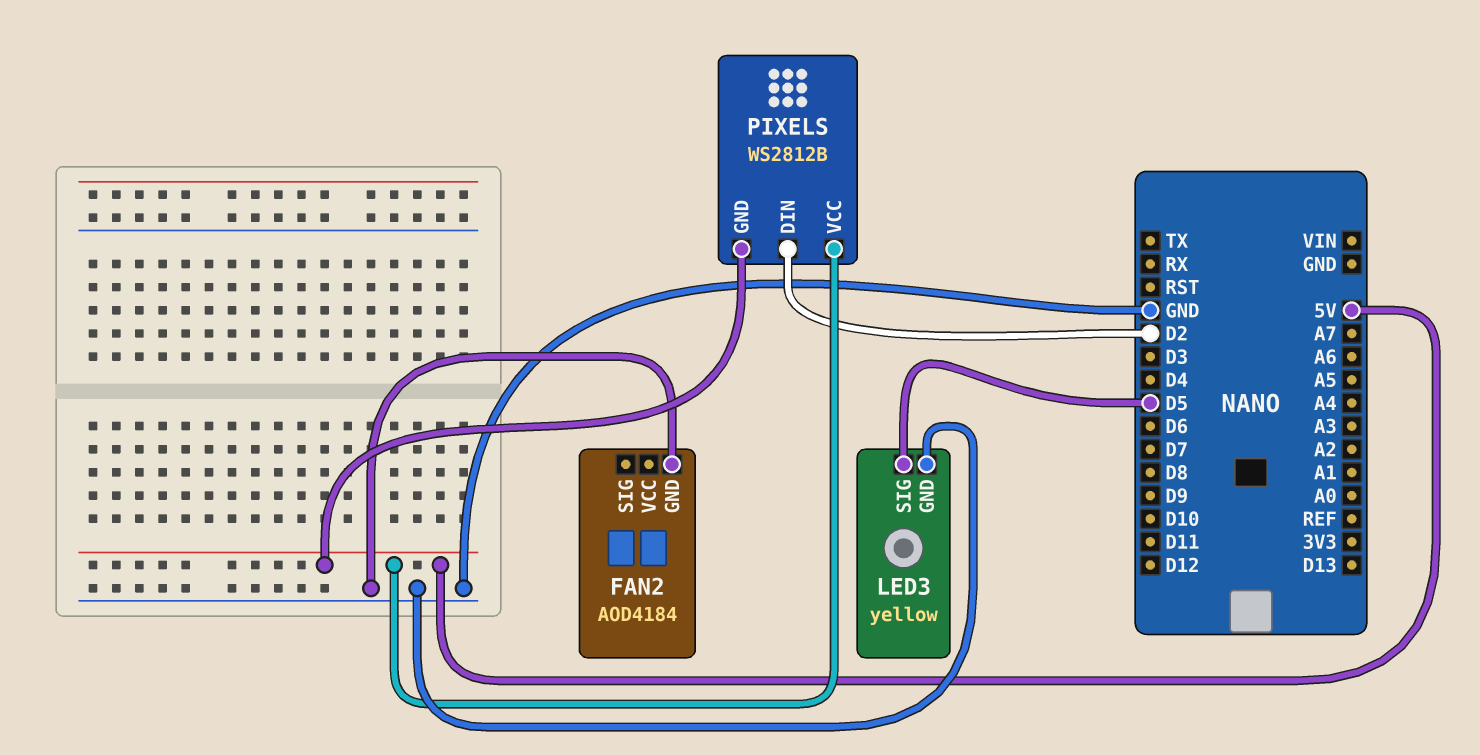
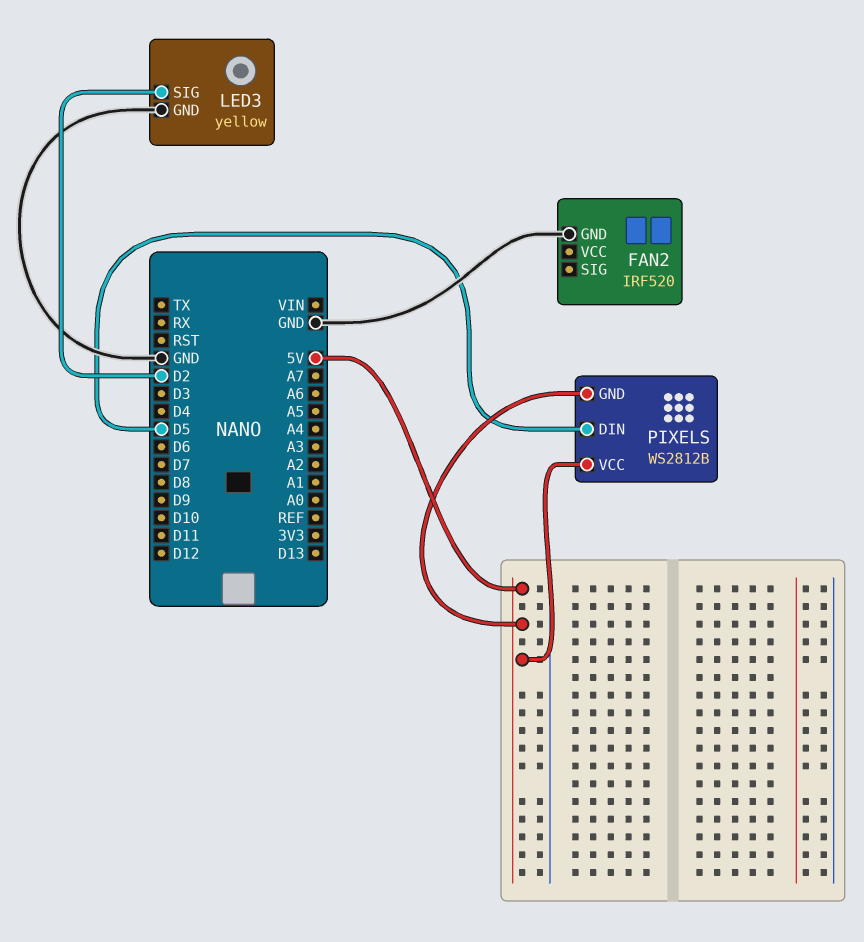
FAN2: AOD4184 -> IRF520
LED3 pin SIG: D5 -> D2
PIXELS pin DIN: D2 -> D5

